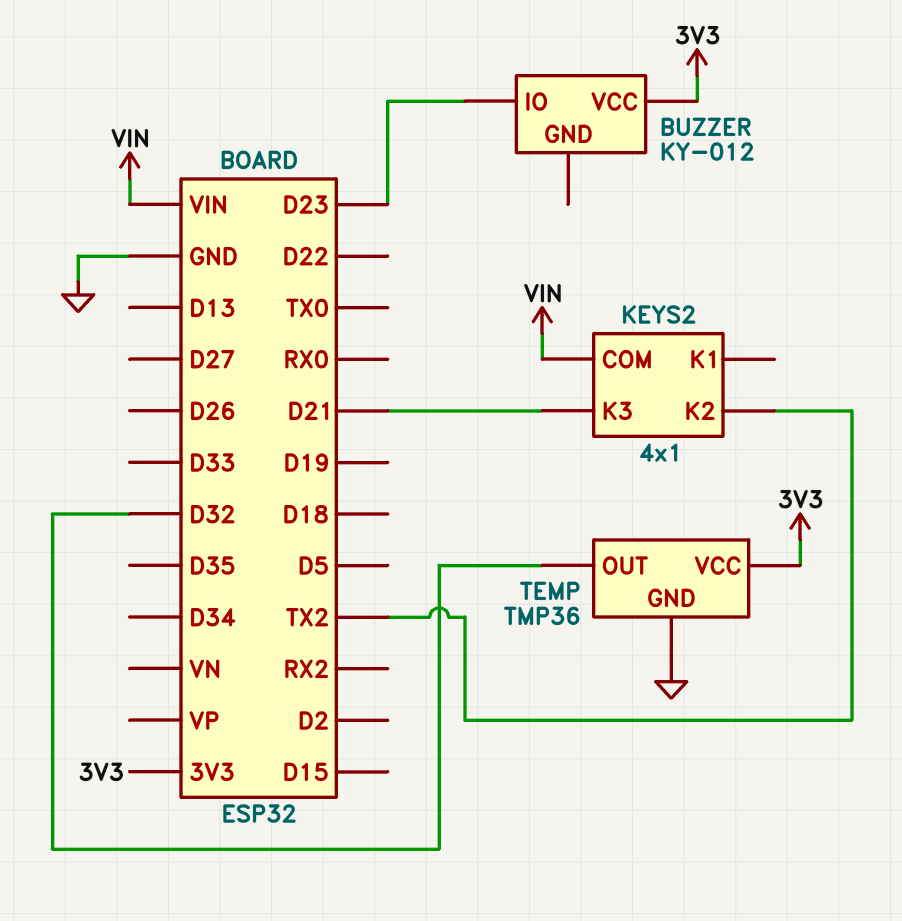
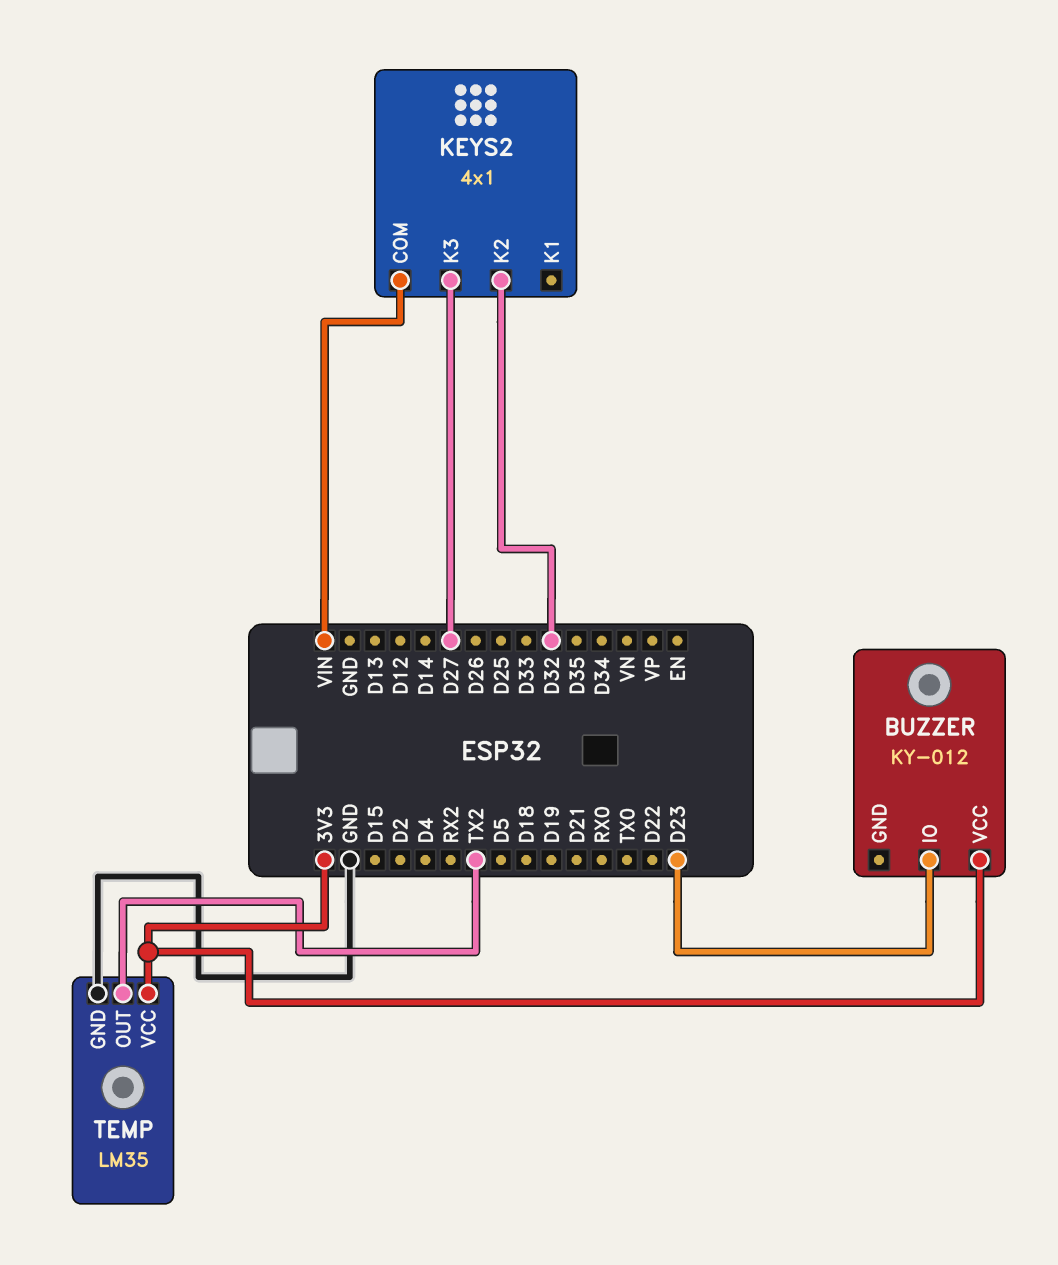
KEYS2 pin K2: TX2 -> D32
KEYS2 pin K3: D21 -> D27
TEMP: TMP36 -> LM35
TEMP pin OUT: D32 -> TX2

